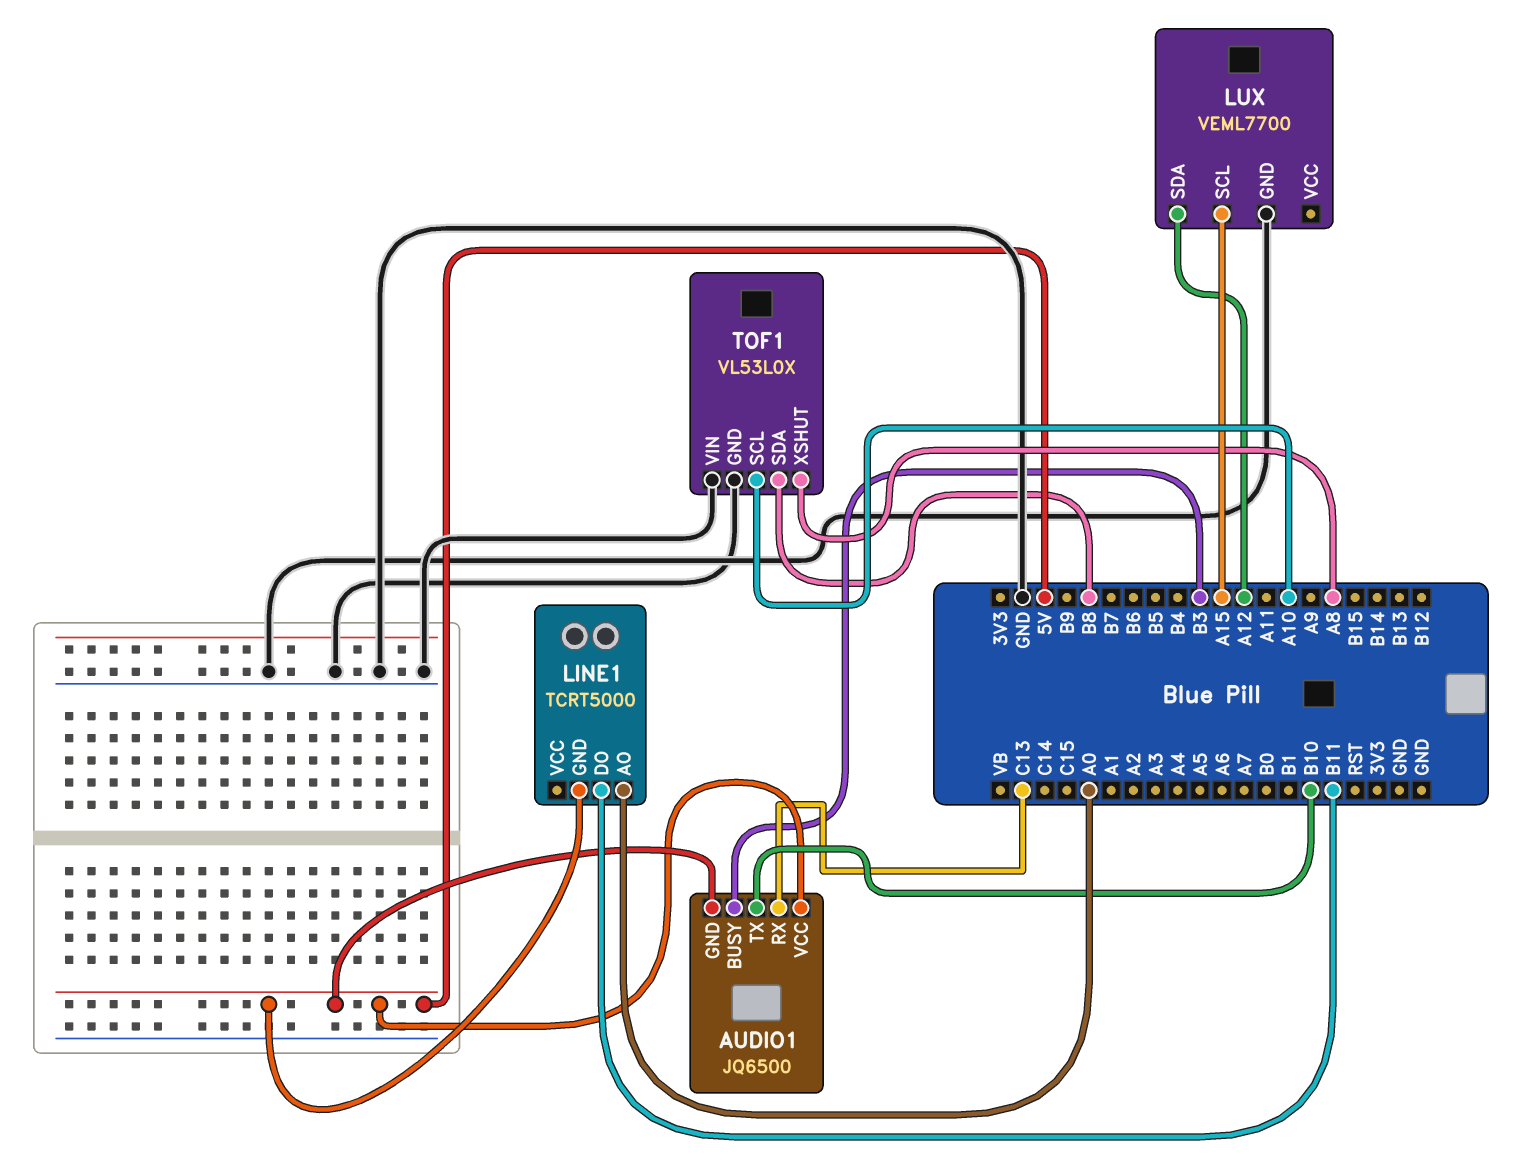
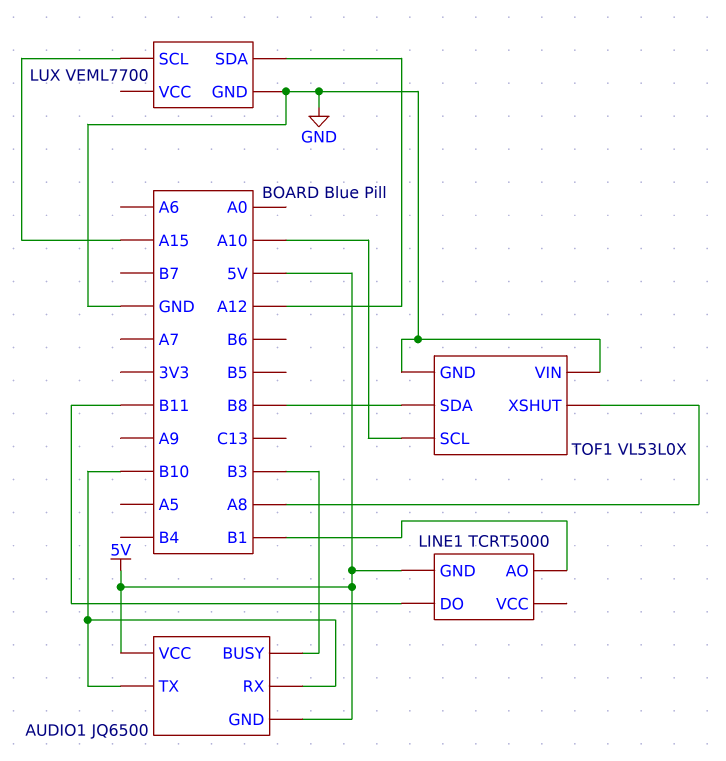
AUDIO1 pin RX: C13 -> B10
LINE1 pin AO: A0 -> B1

